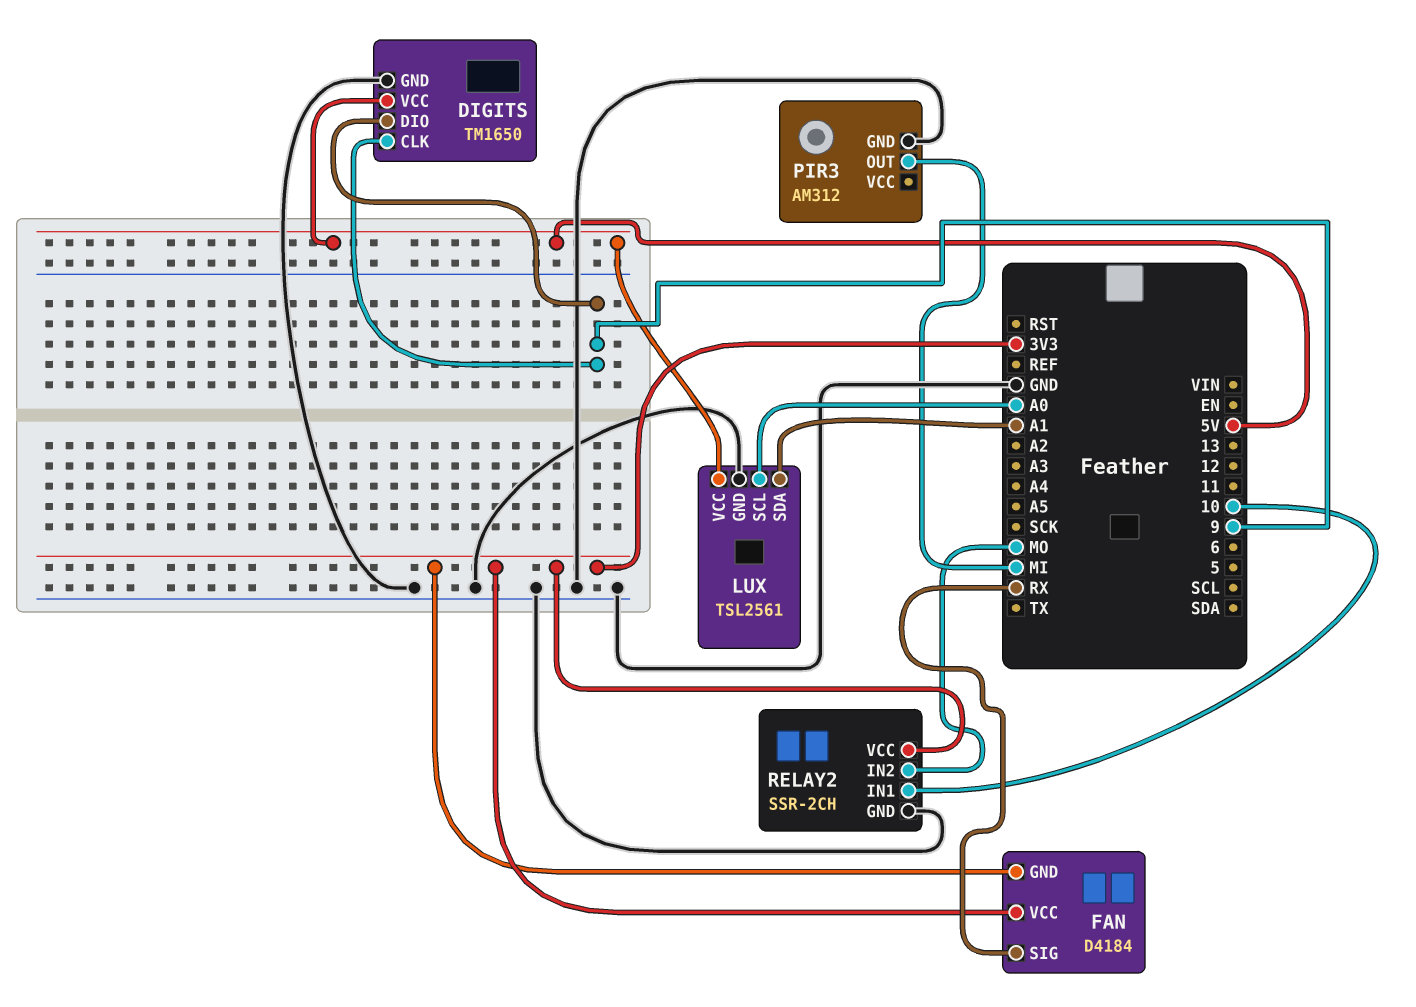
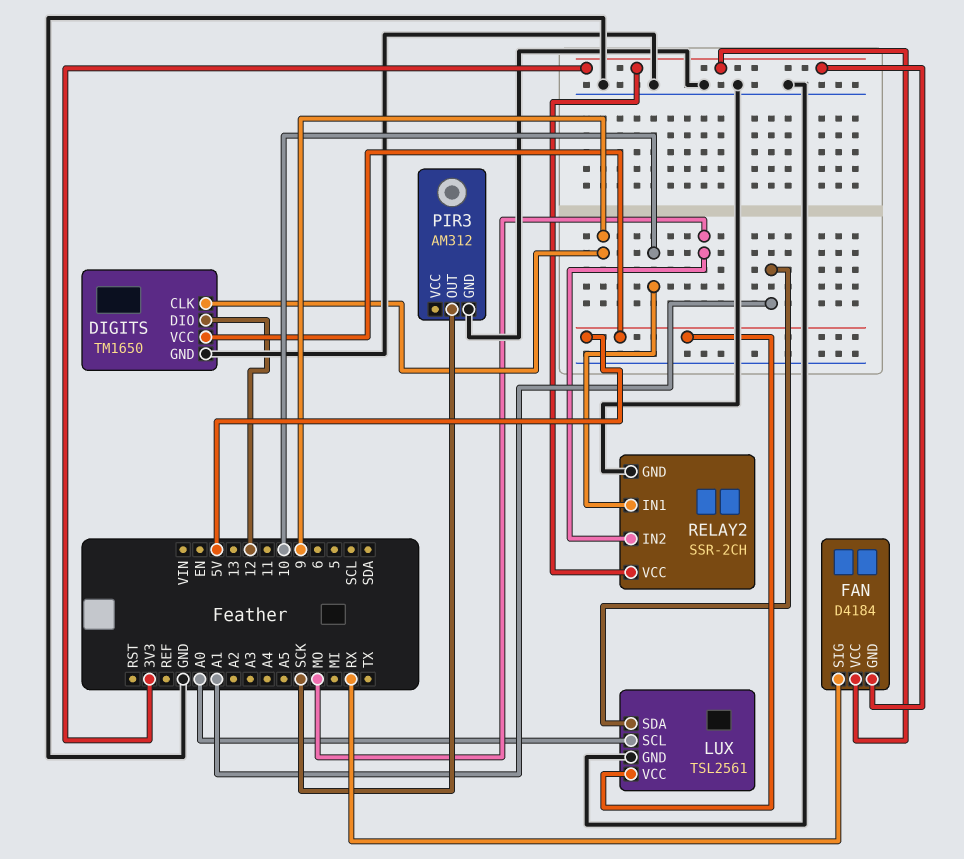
DIGITS pin DIO: 9 -> 12
PIR3 pin OUT: MI -> SCK

